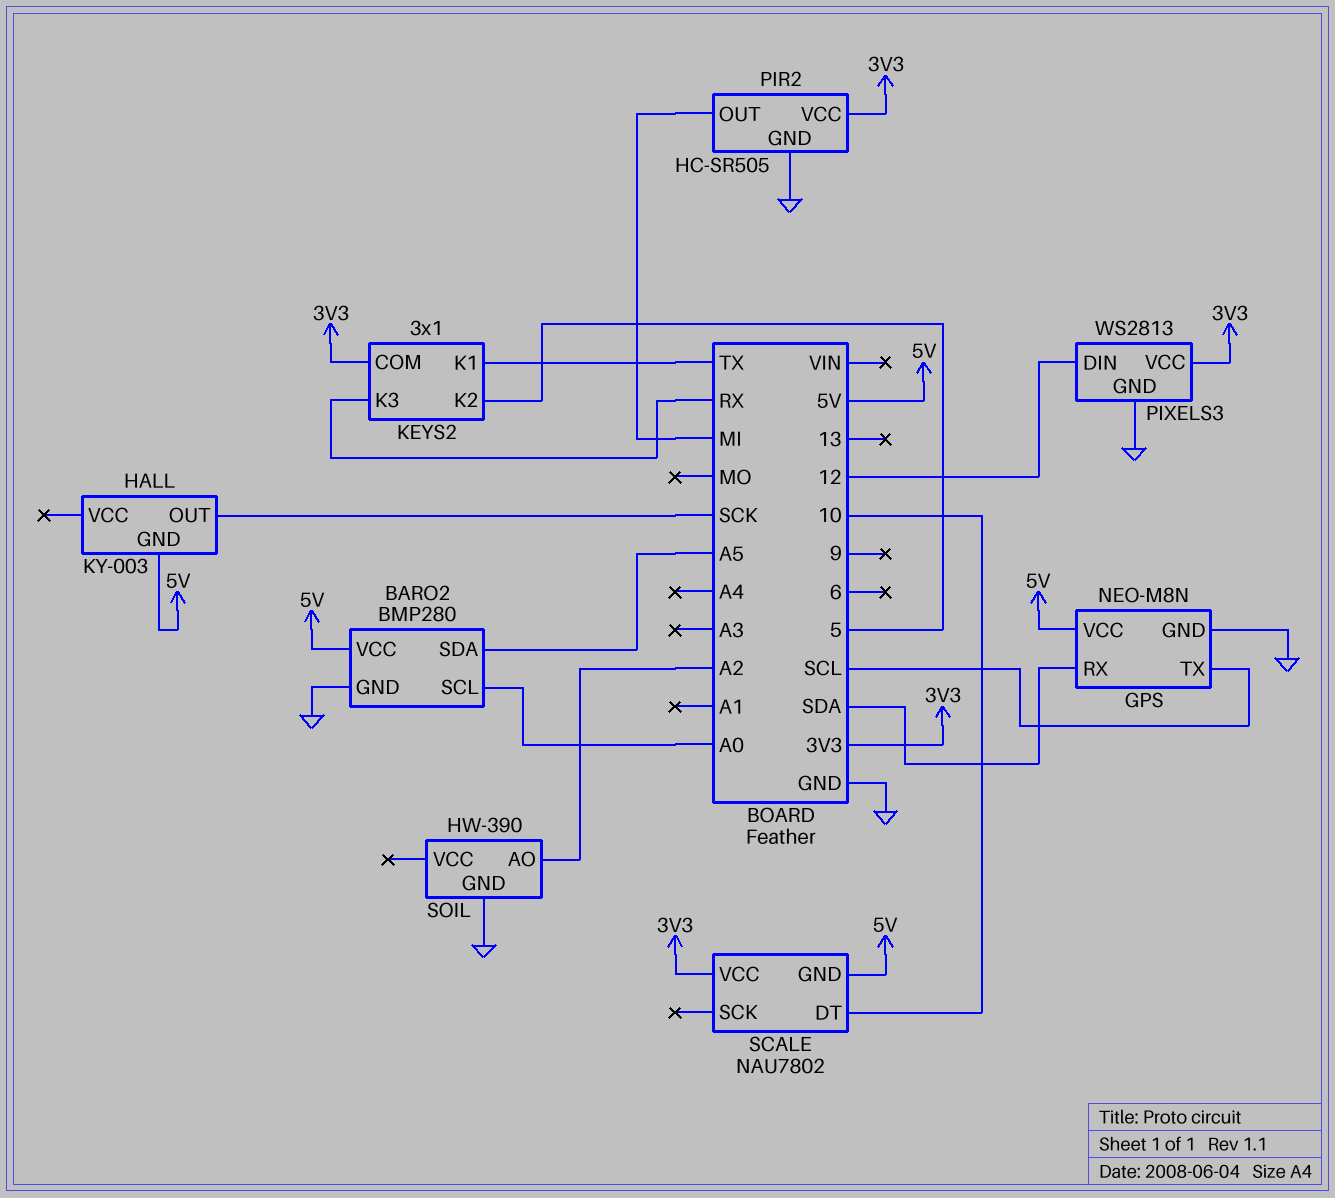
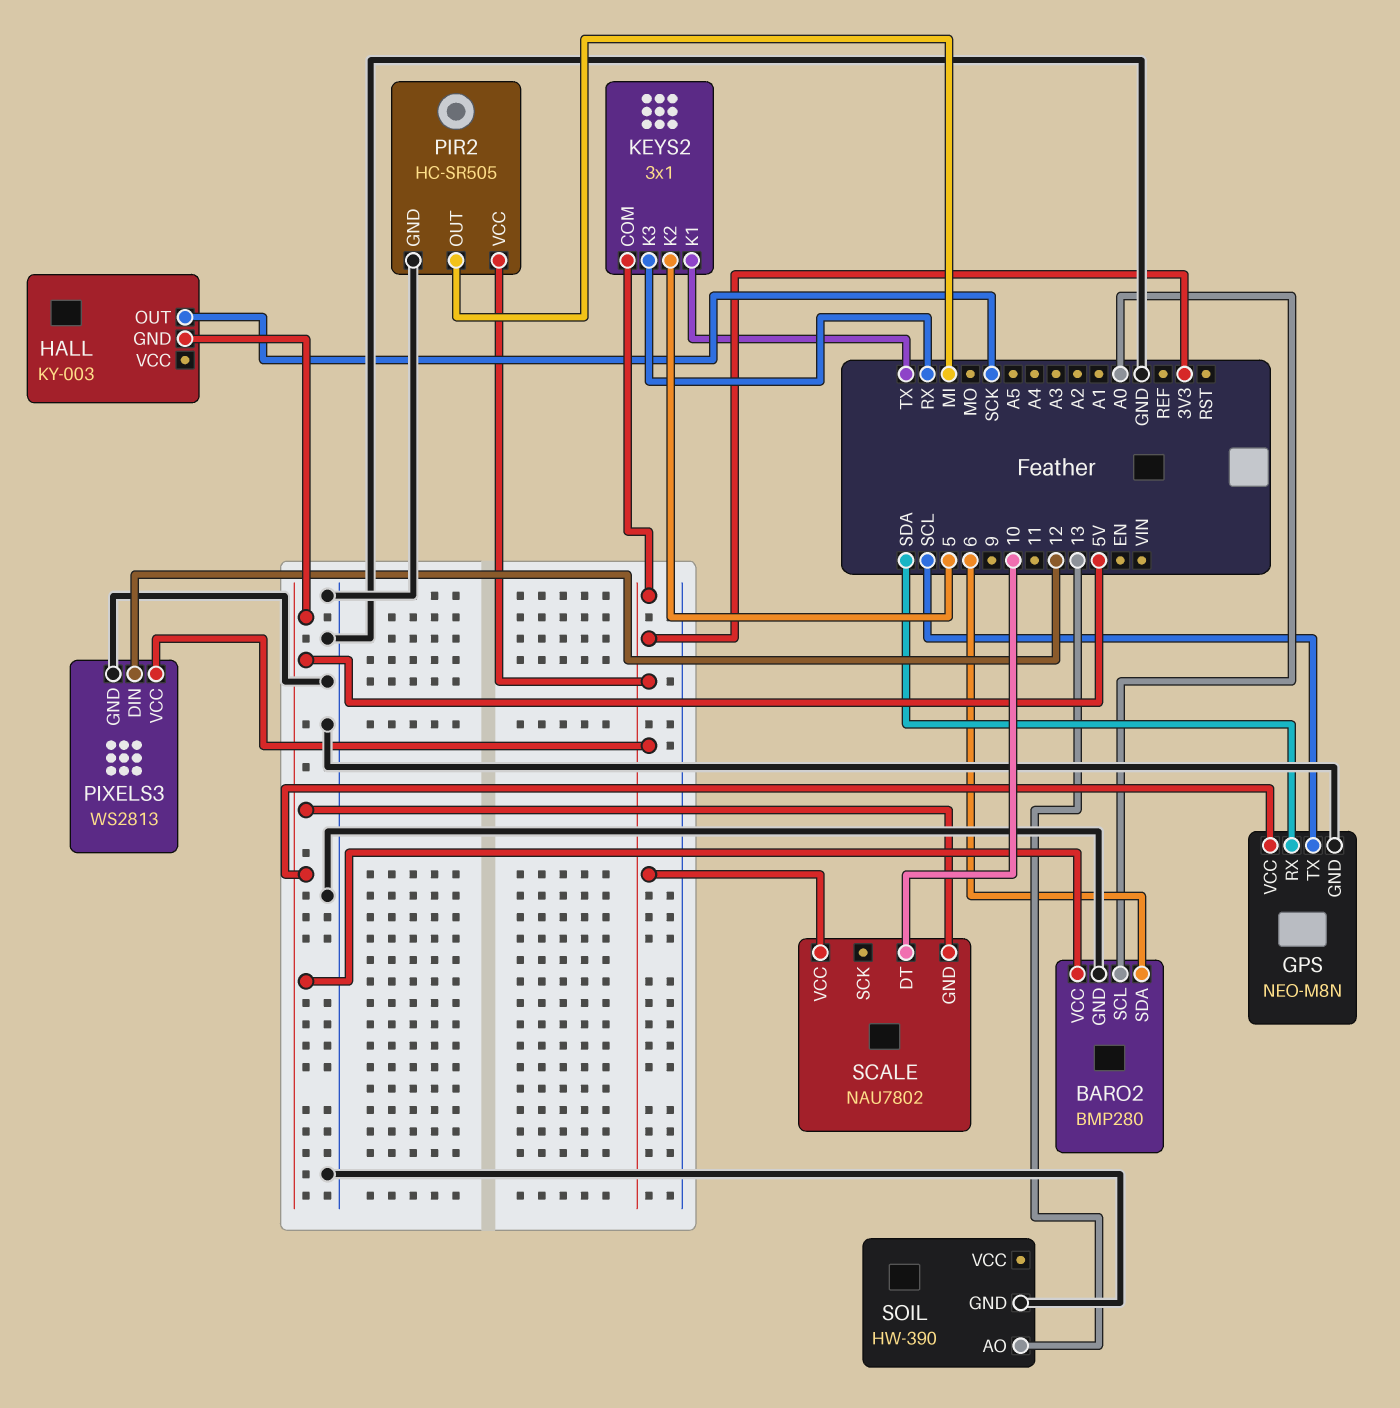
BARO2 pin SDA: A5 -> 6
SOIL pin AO: A2 -> 13

